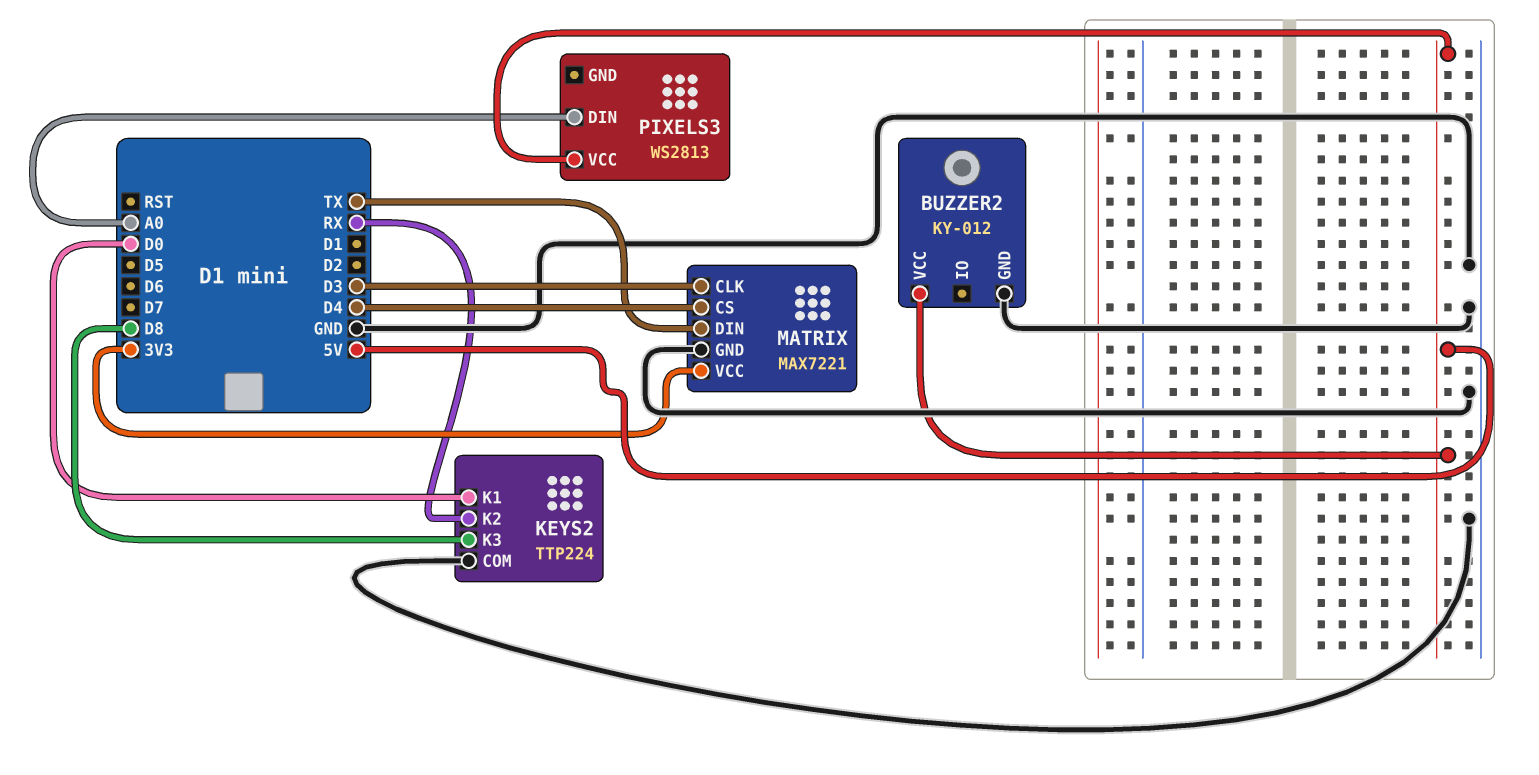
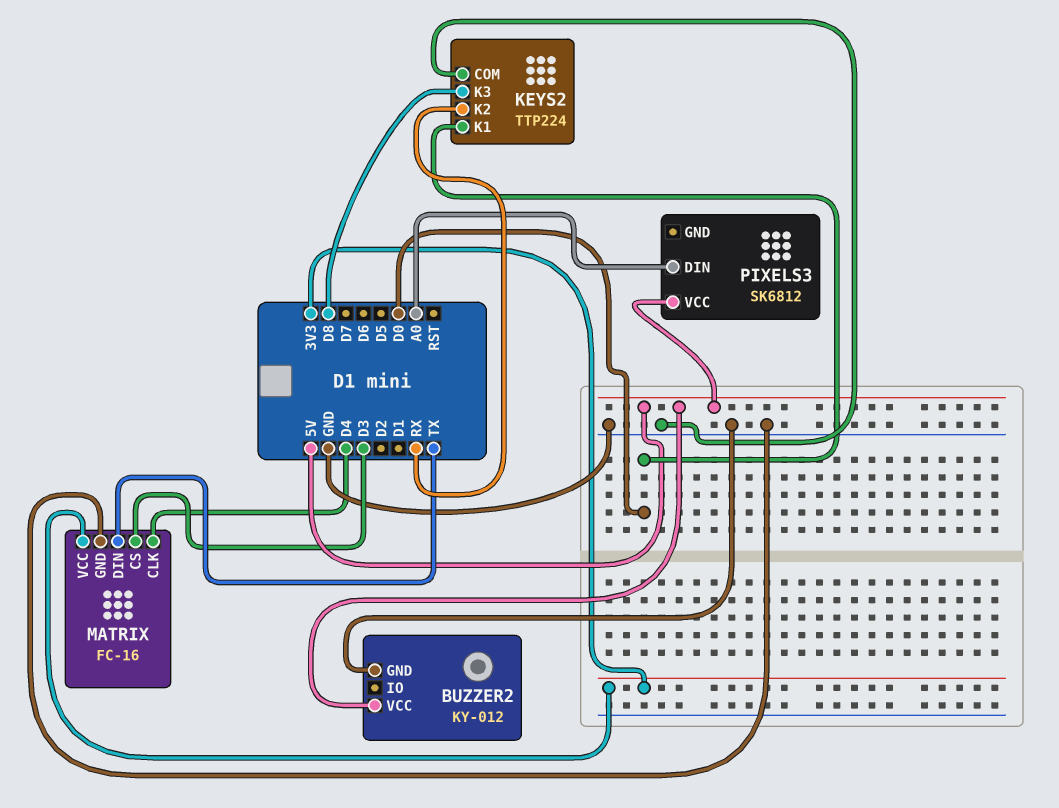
MATRIX: MAX7221 -> FC-16
MATRIX pin CLK: D3 -> D4
MATRIX pin CS: D4 -> D3
PIXELS3: WS2813 -> SK6812

